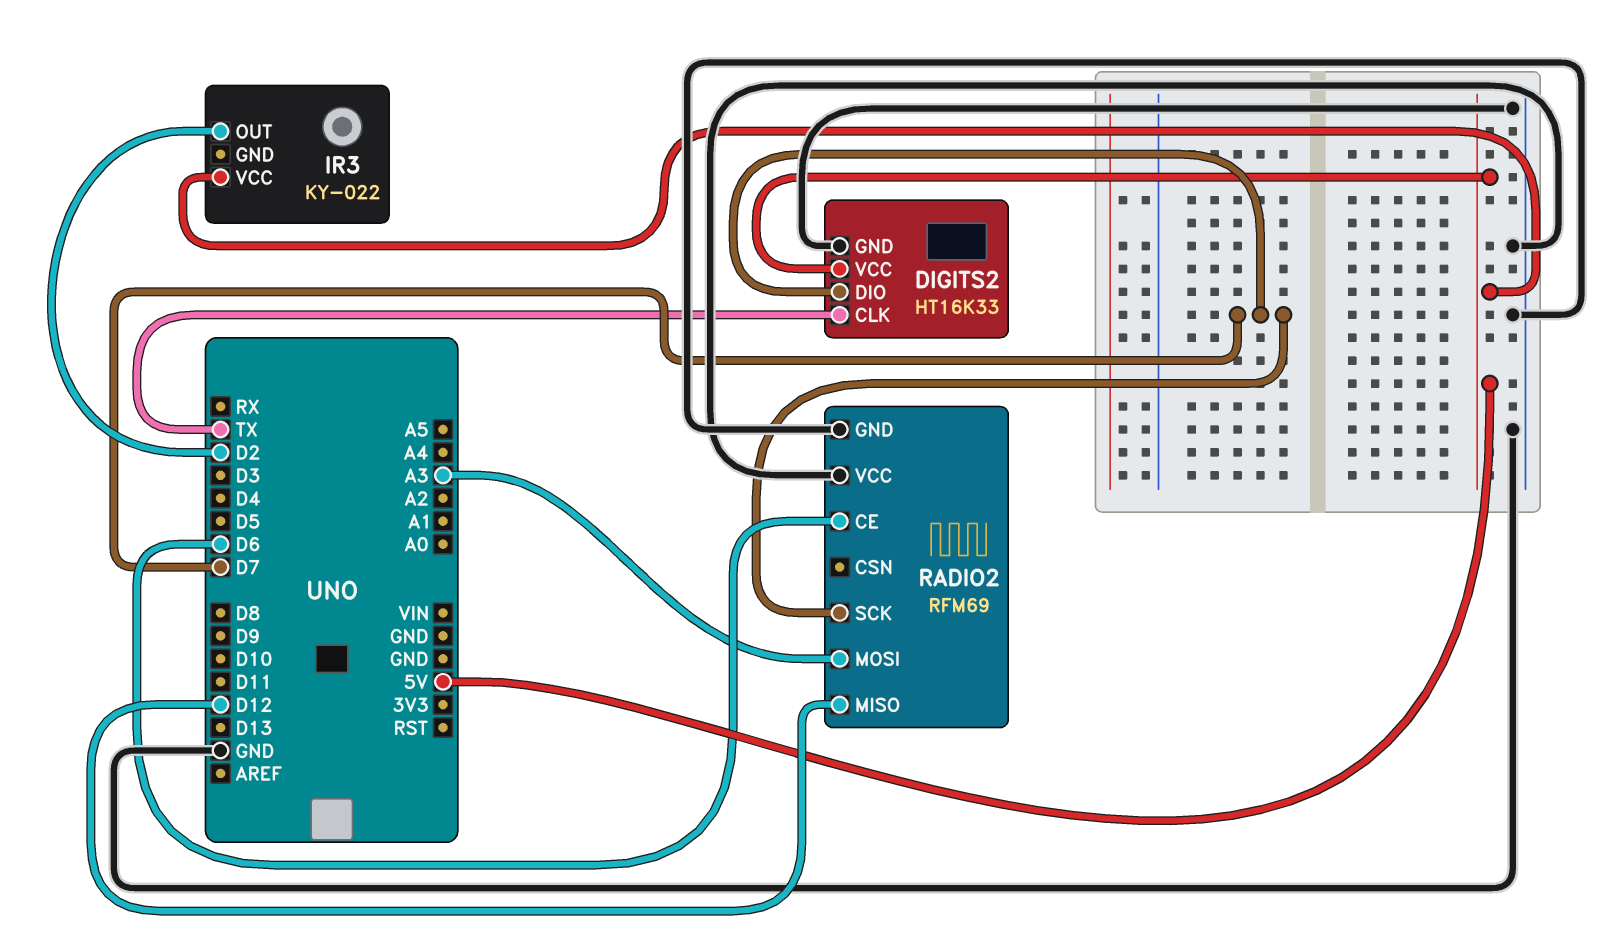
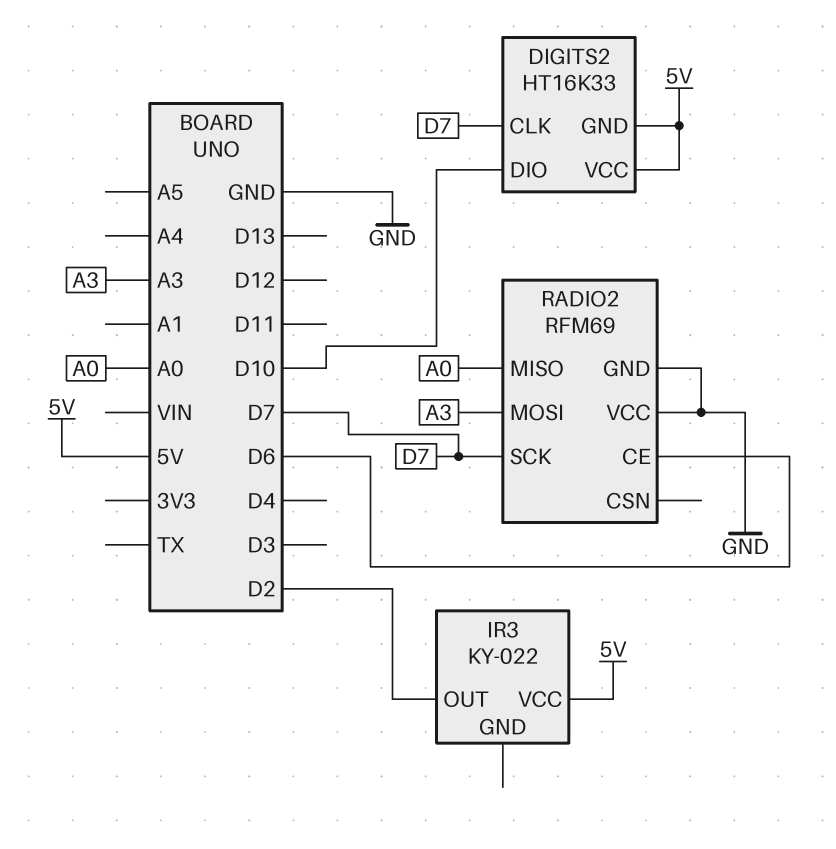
DIGITS2 pin CLK: TX -> D7
DIGITS2 pin DIO: D7 -> D10
DIGITS2 pin GND: GND -> 5V
RADIO2 pin MISO: D12 -> A0

